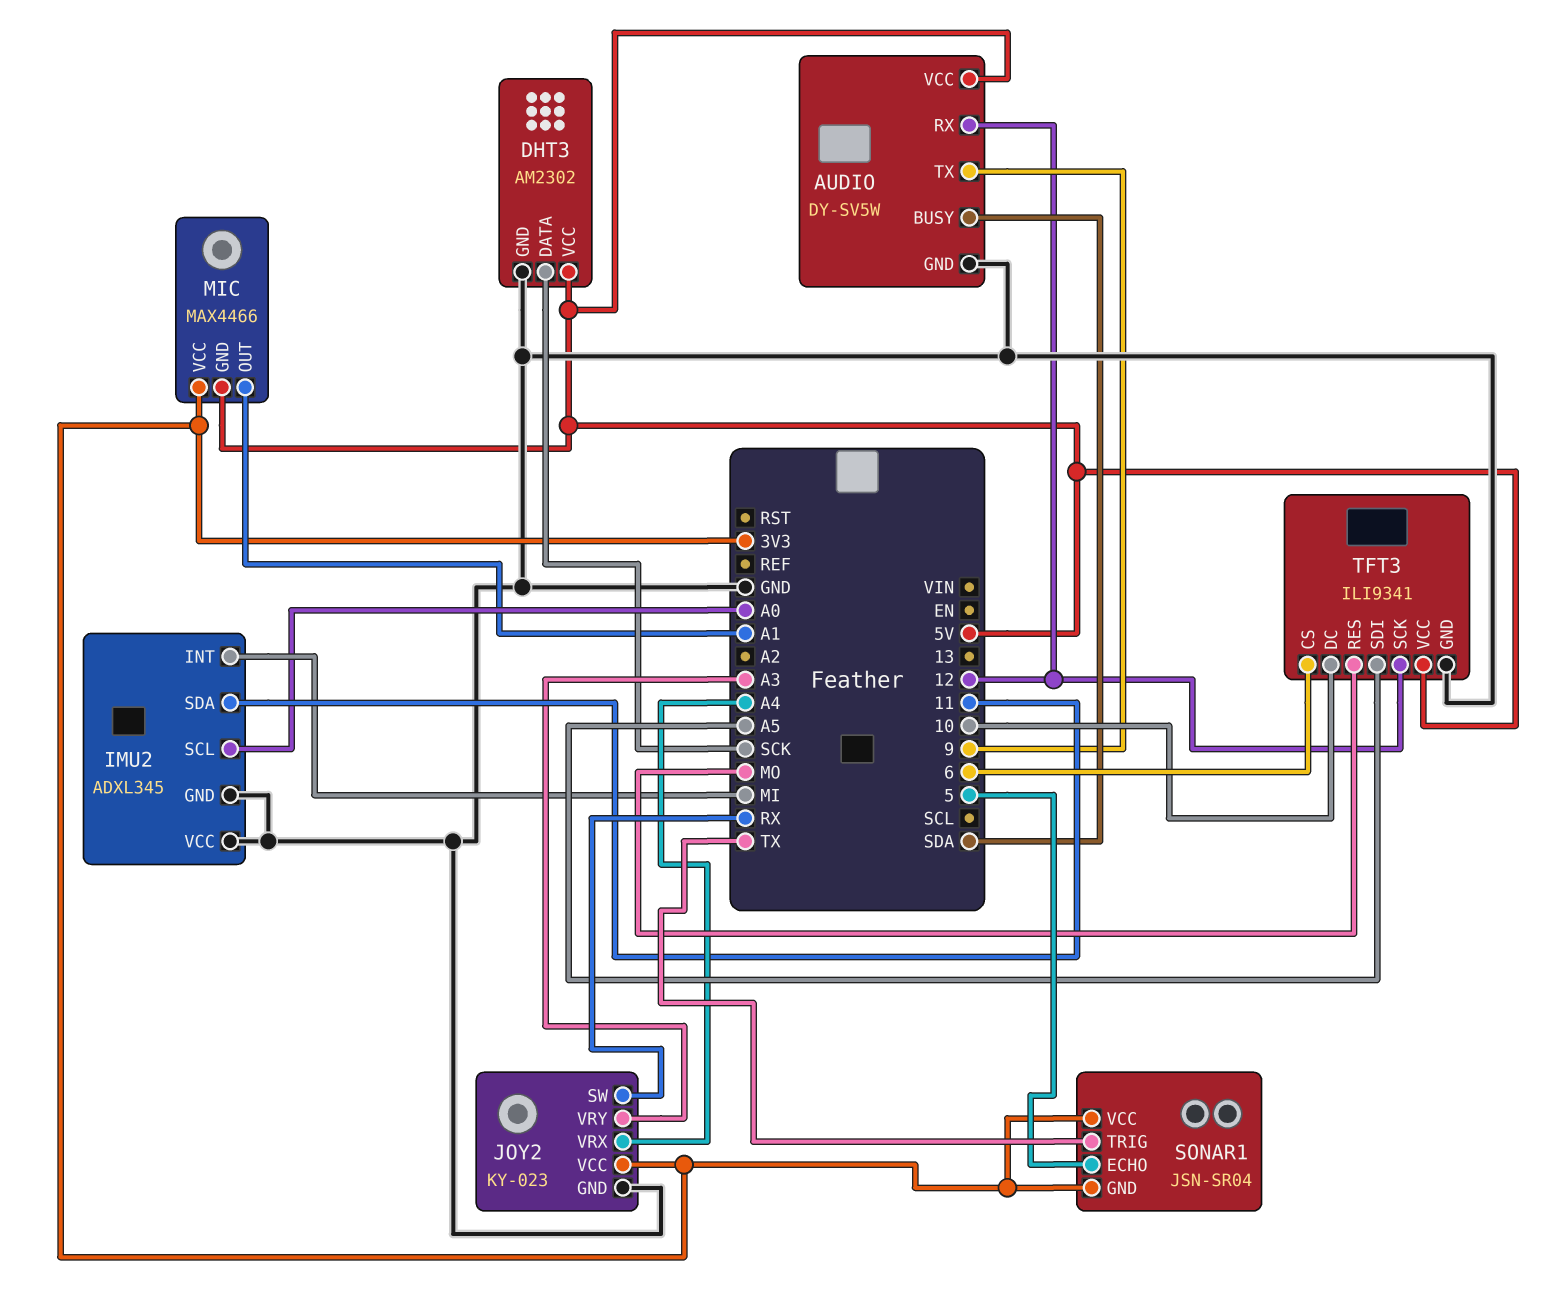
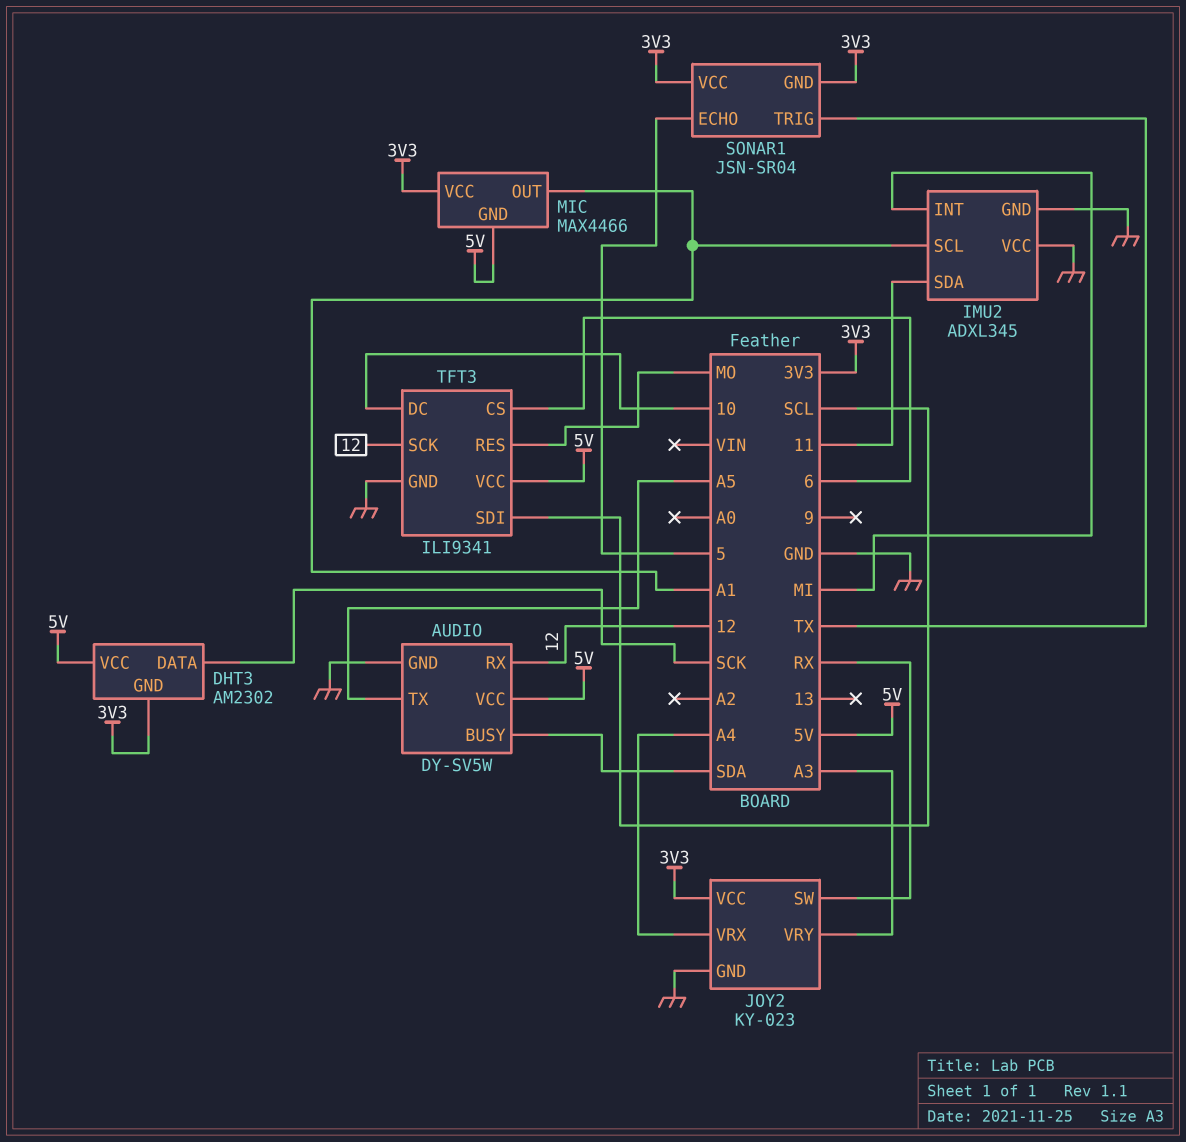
AUDIO pin TX: 9 -> A5
DHT3 pin GND: GND -> 3V3
IMU2 pin SCL: A0 -> A1
TFT3 pin SDI: A5 -> SCL

